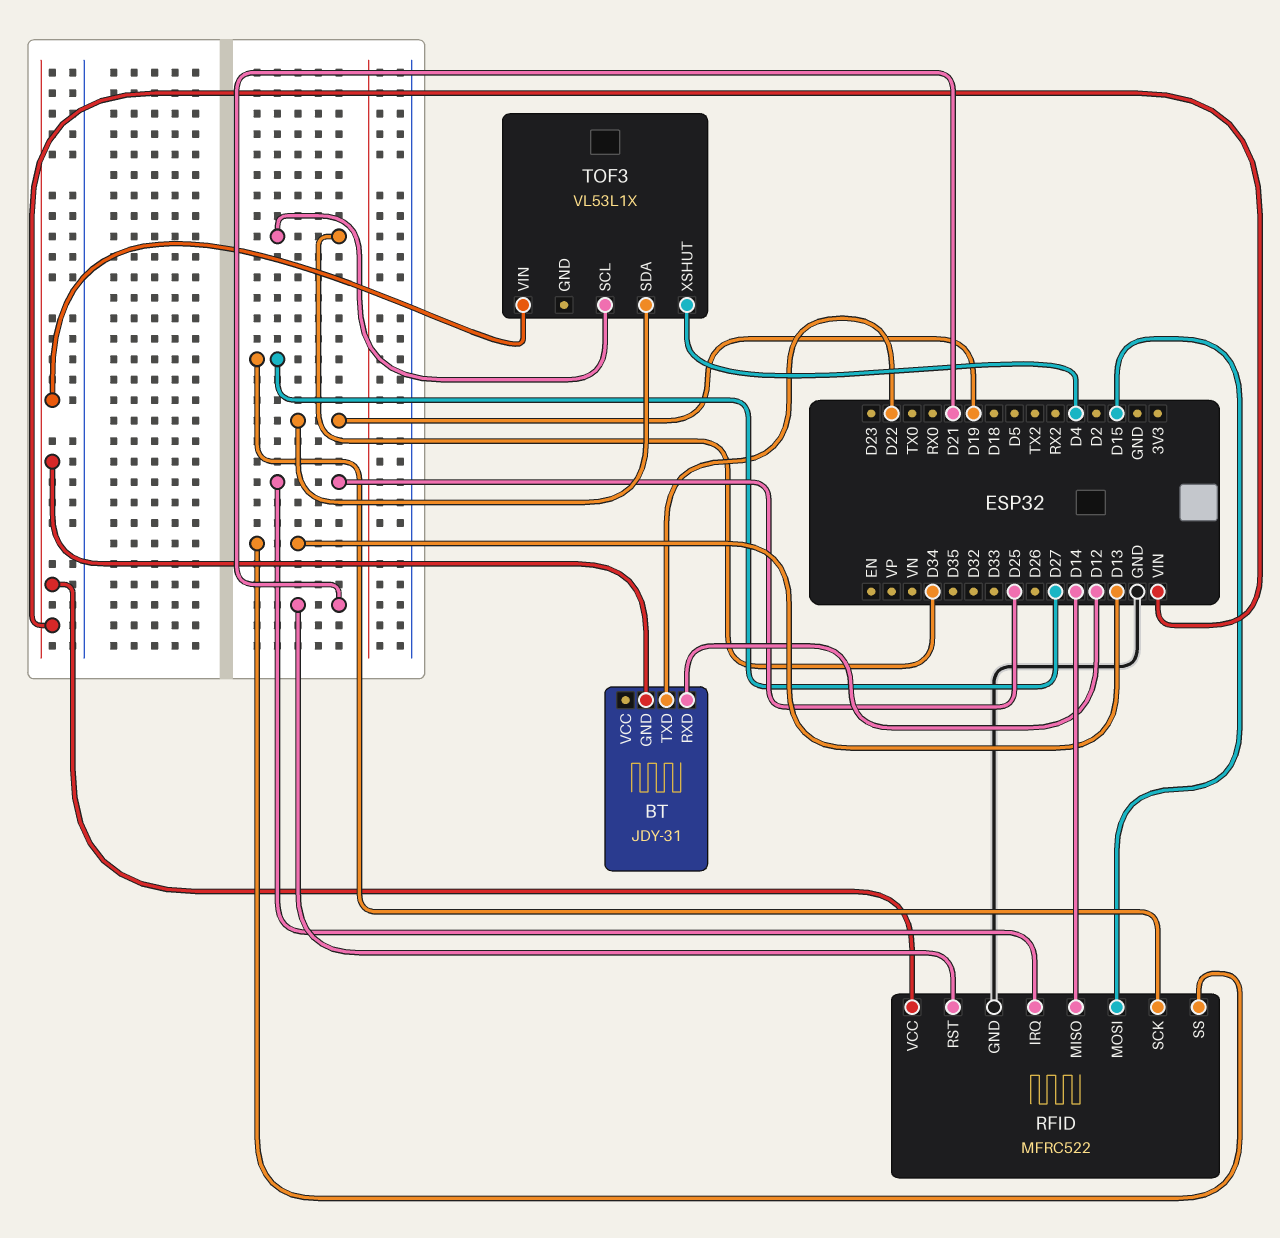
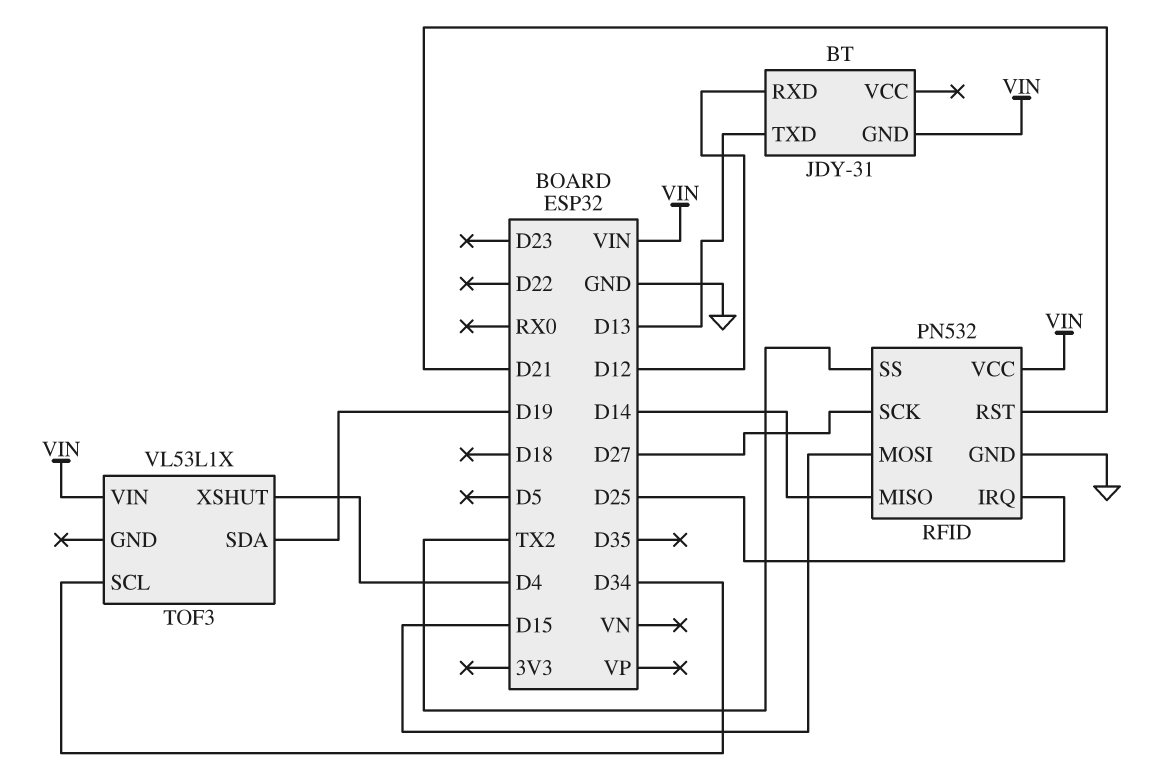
BT pin TXD: D22 -> D13
RFID: MFRC522 -> PN532
RFID pin SS: D13 -> TX2

